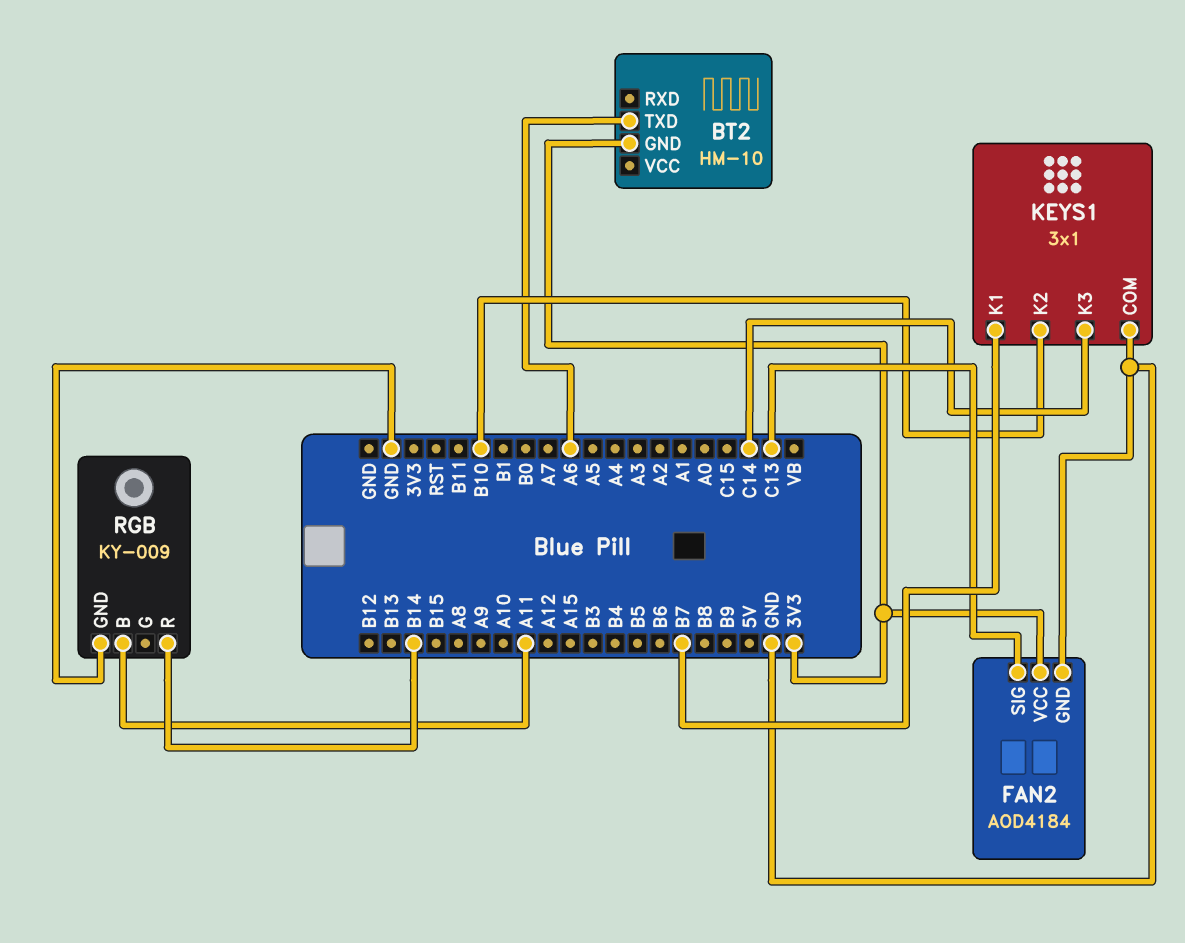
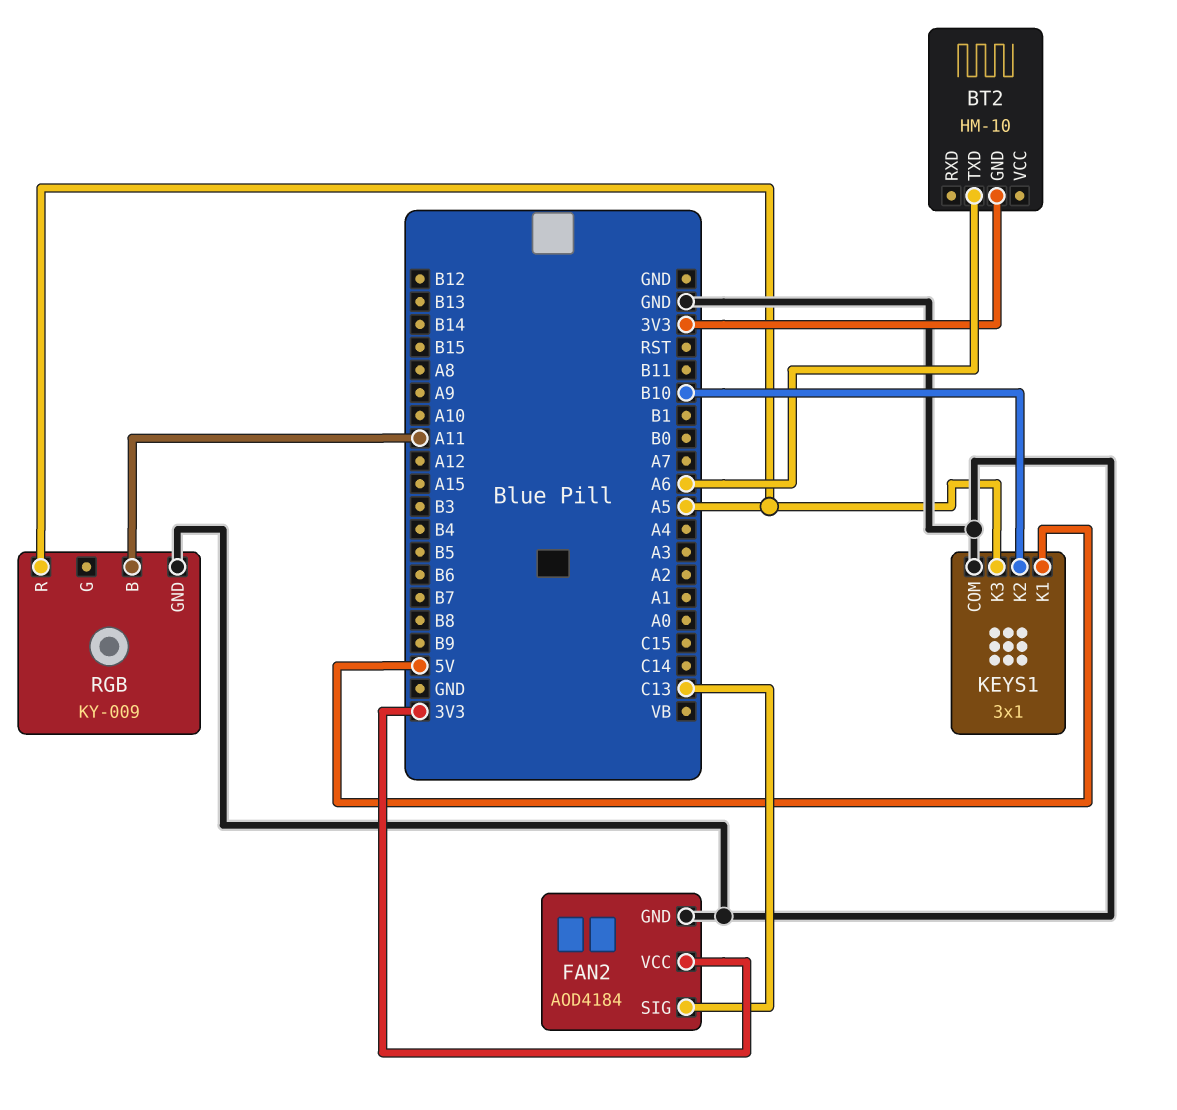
KEYS1 pin K1: B7 -> 5V
KEYS1 pin K3: C14 -> A5
RGB pin R: B14 -> A5

